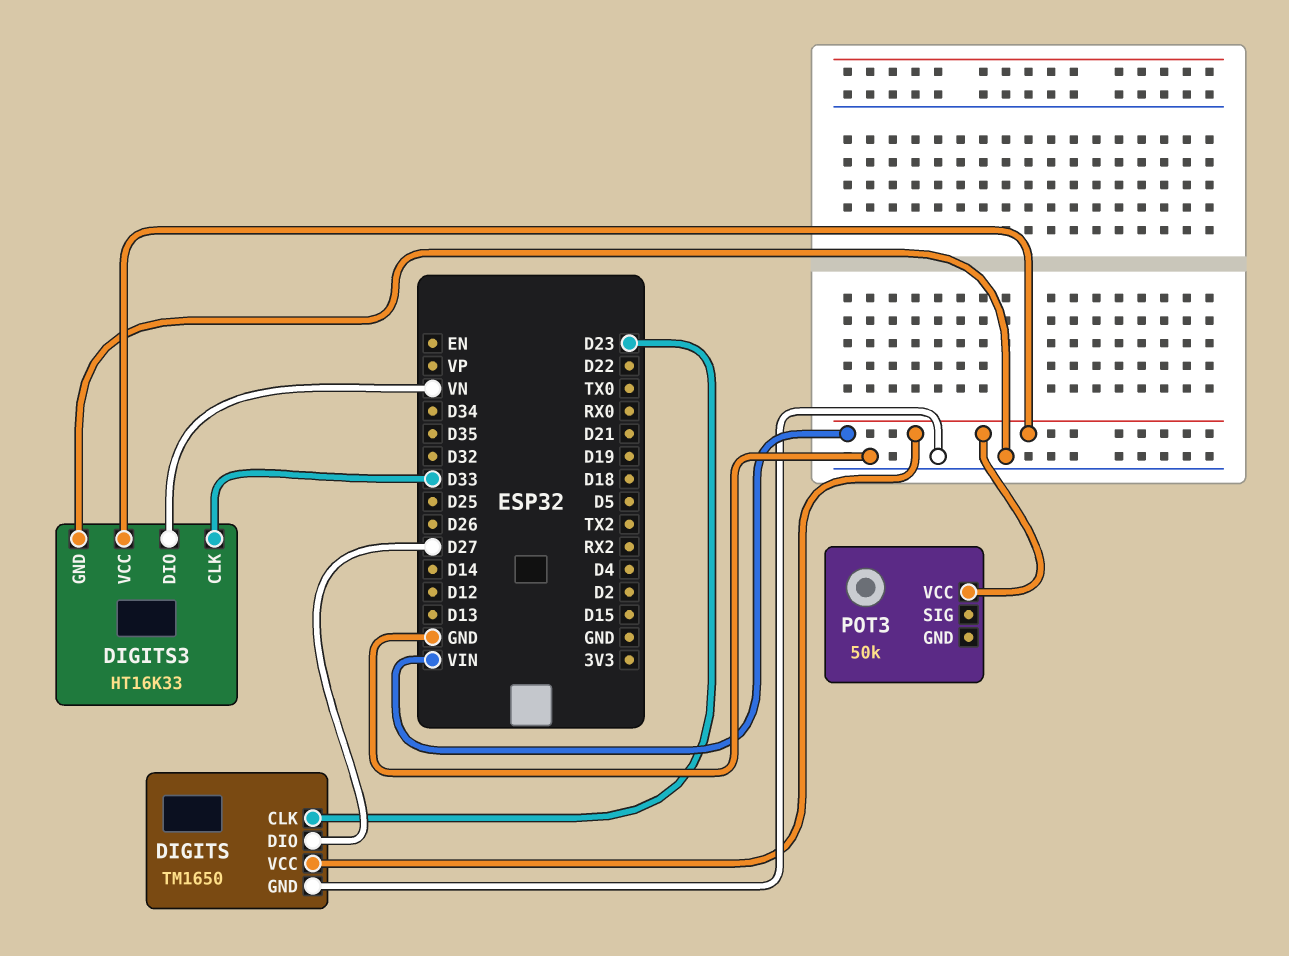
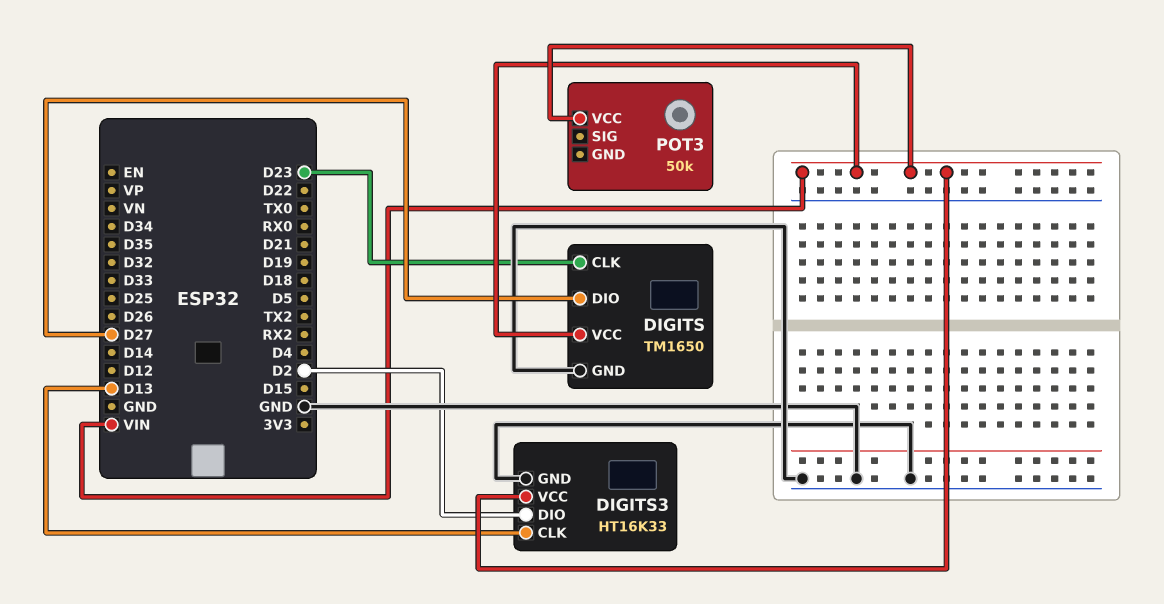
DIGITS3 pin CLK: D33 -> D13
DIGITS3 pin DIO: VN -> D2

